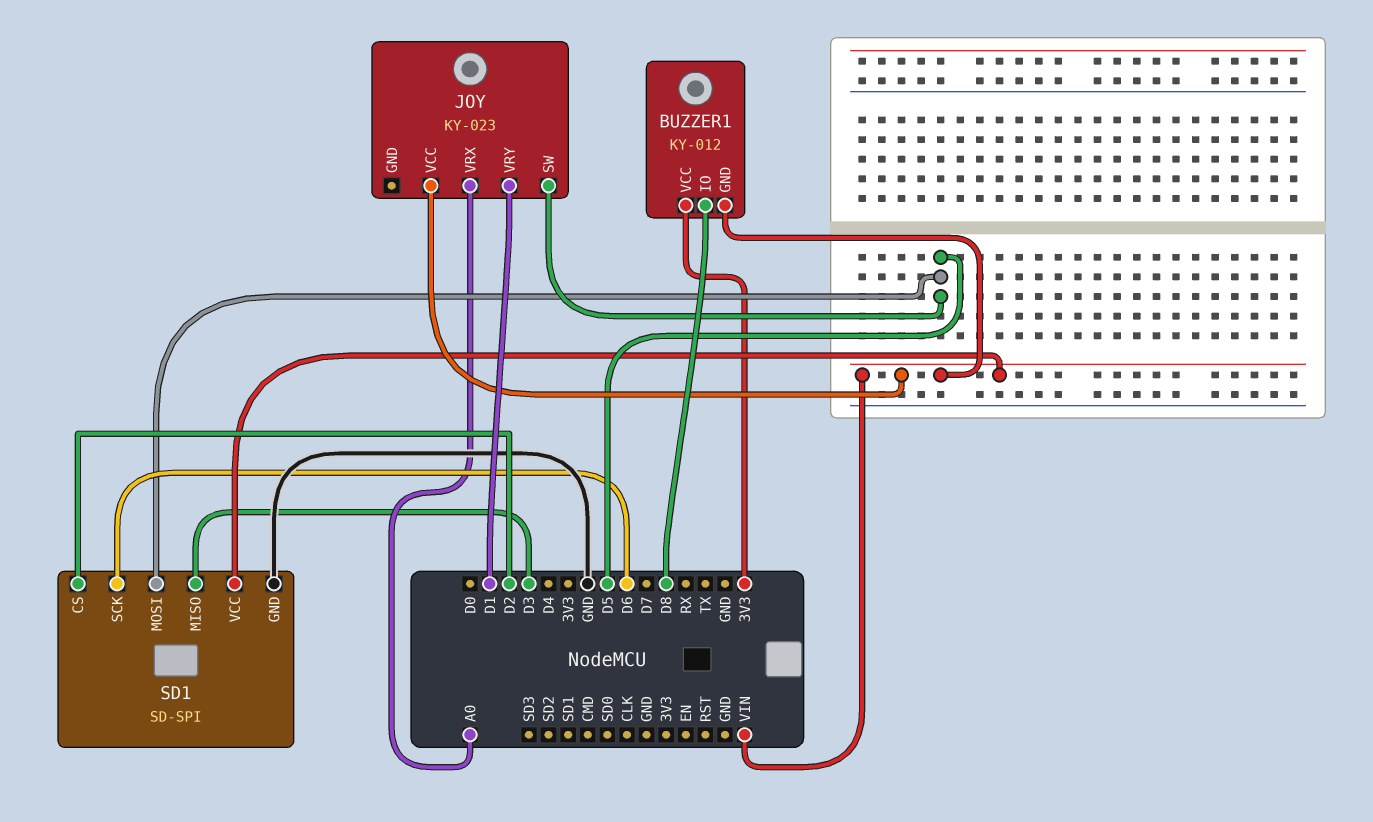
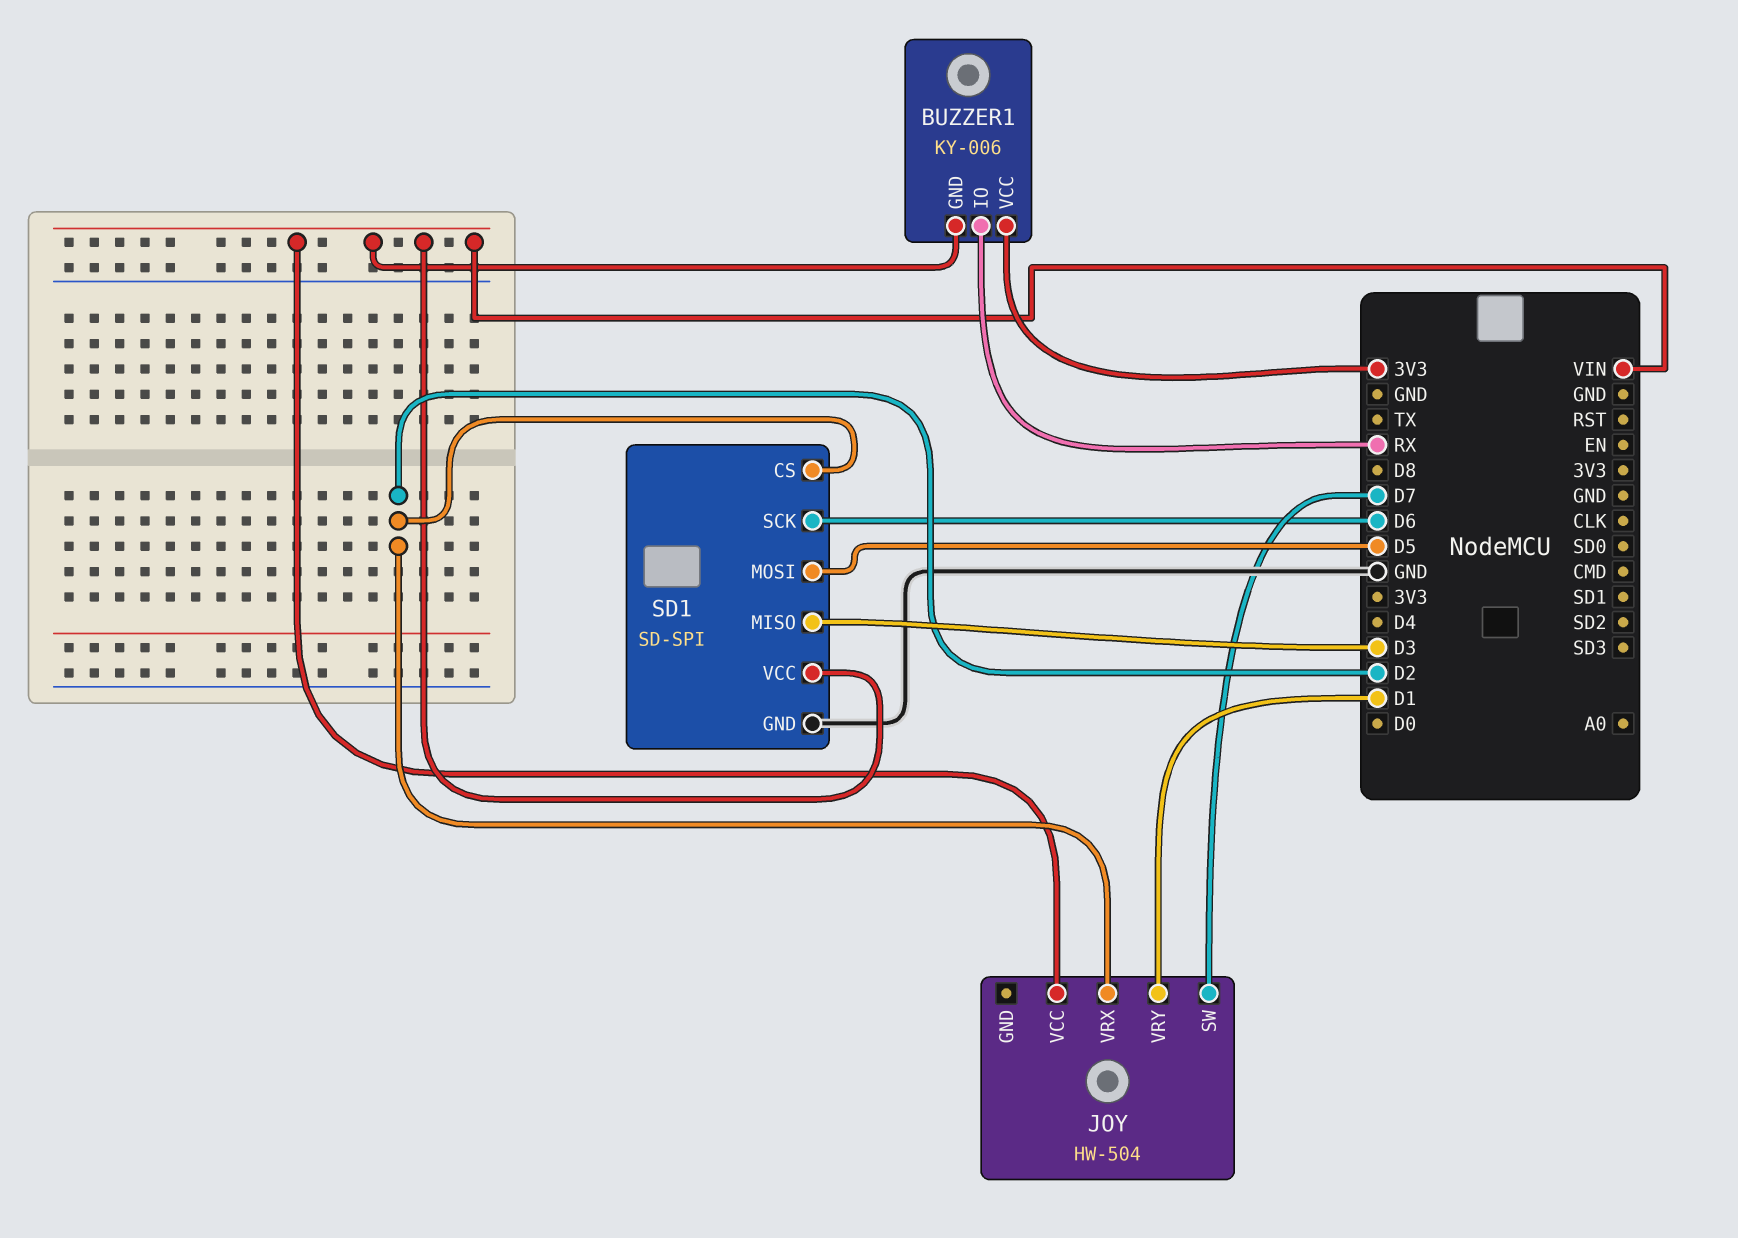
BUZZER1: KY-012 -> KY-006
BUZZER1 pin IO: D8 -> RX
JOY: KY-023 -> HW-504
JOY pin SW: D5 -> D7
JOY pin VRX: A0 -> D2

